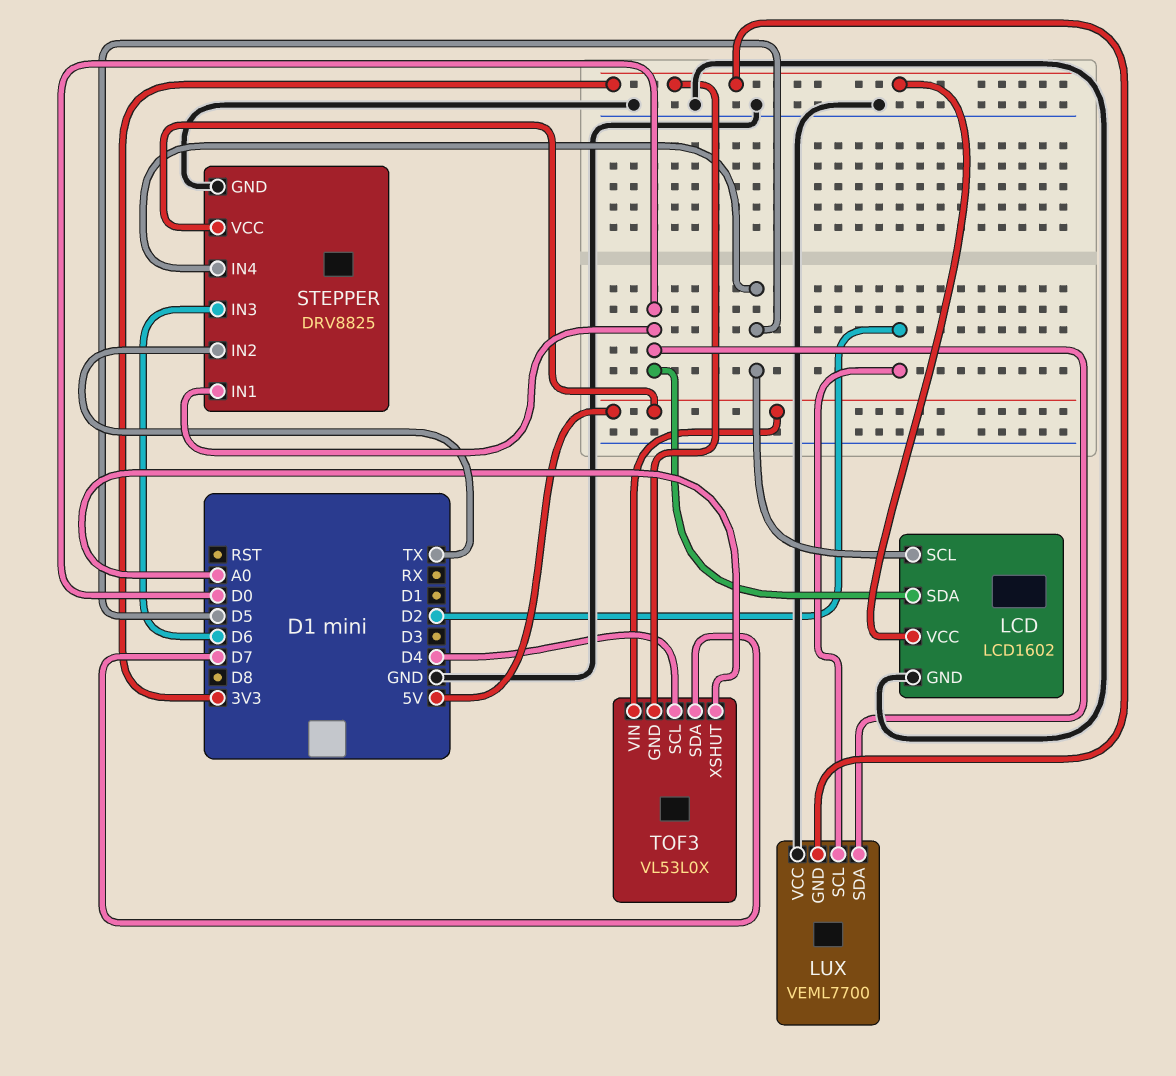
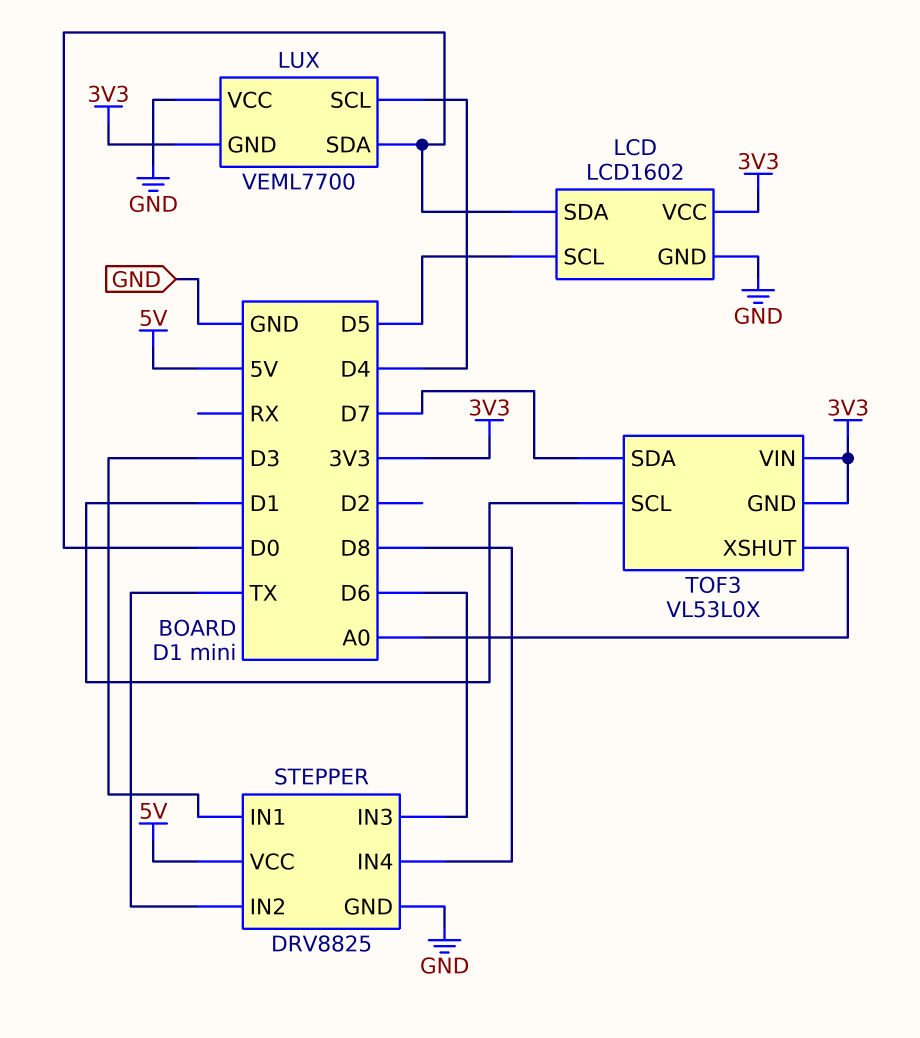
LUX pin SCL: D2 -> D4
STEPPER pin IN1: D0 -> D3
STEPPER pin IN4: D5 -> D8
TOF3 pin SCL: D4 -> D1
TOF3 pin VIN: 5V -> 3V3

